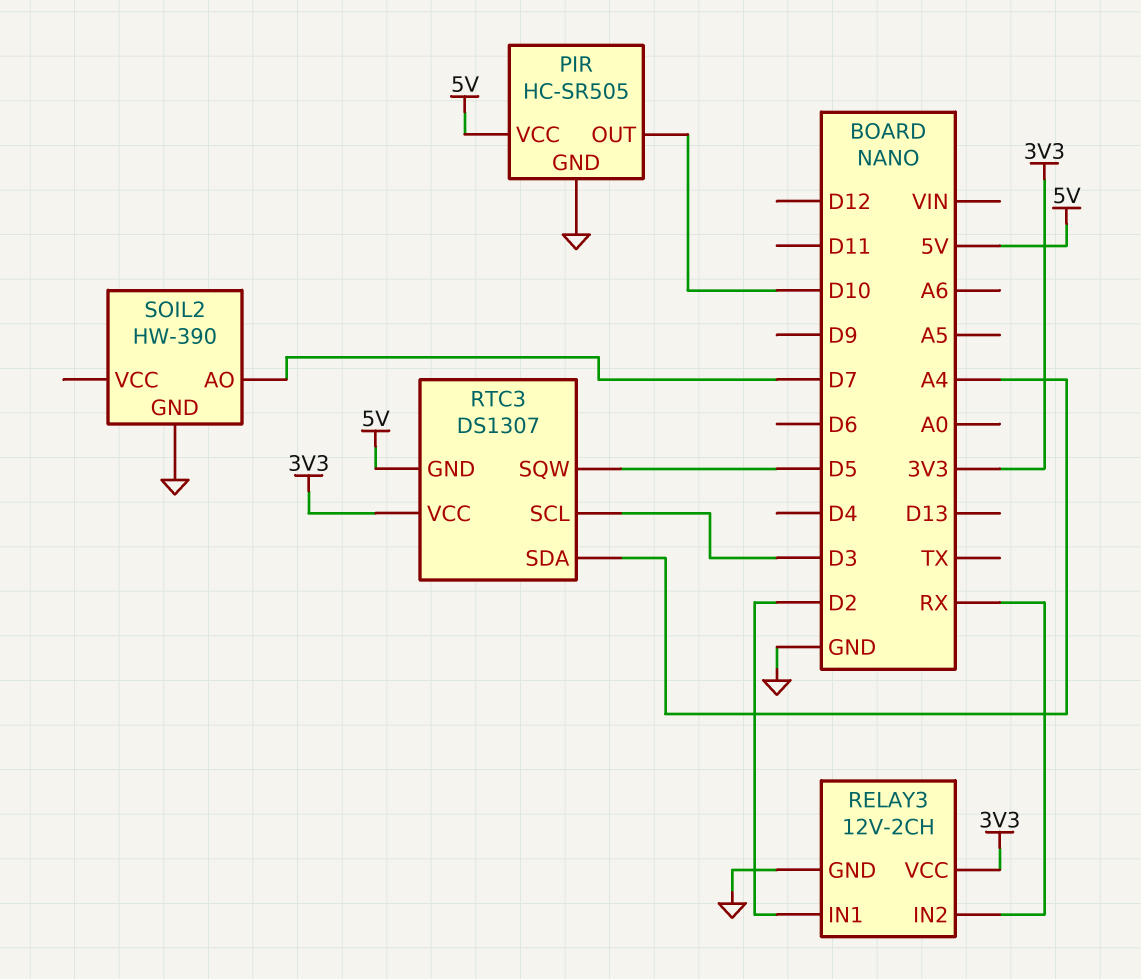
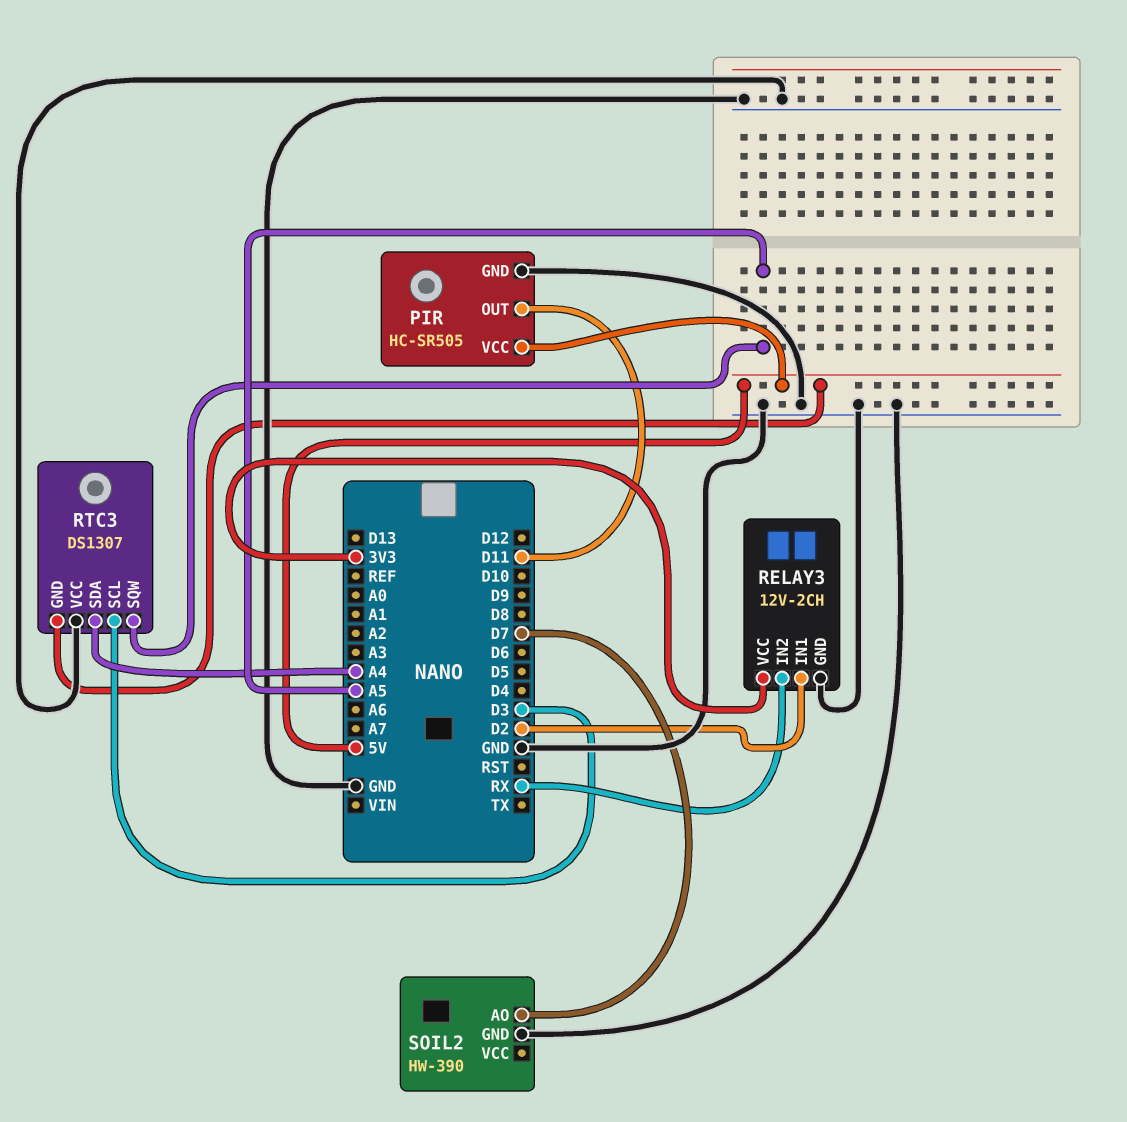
PIR pin OUT: D10 -> D11
RTC3 pin SQW: D5 -> A5
RTC3 pin VCC: 3V3 -> GND

